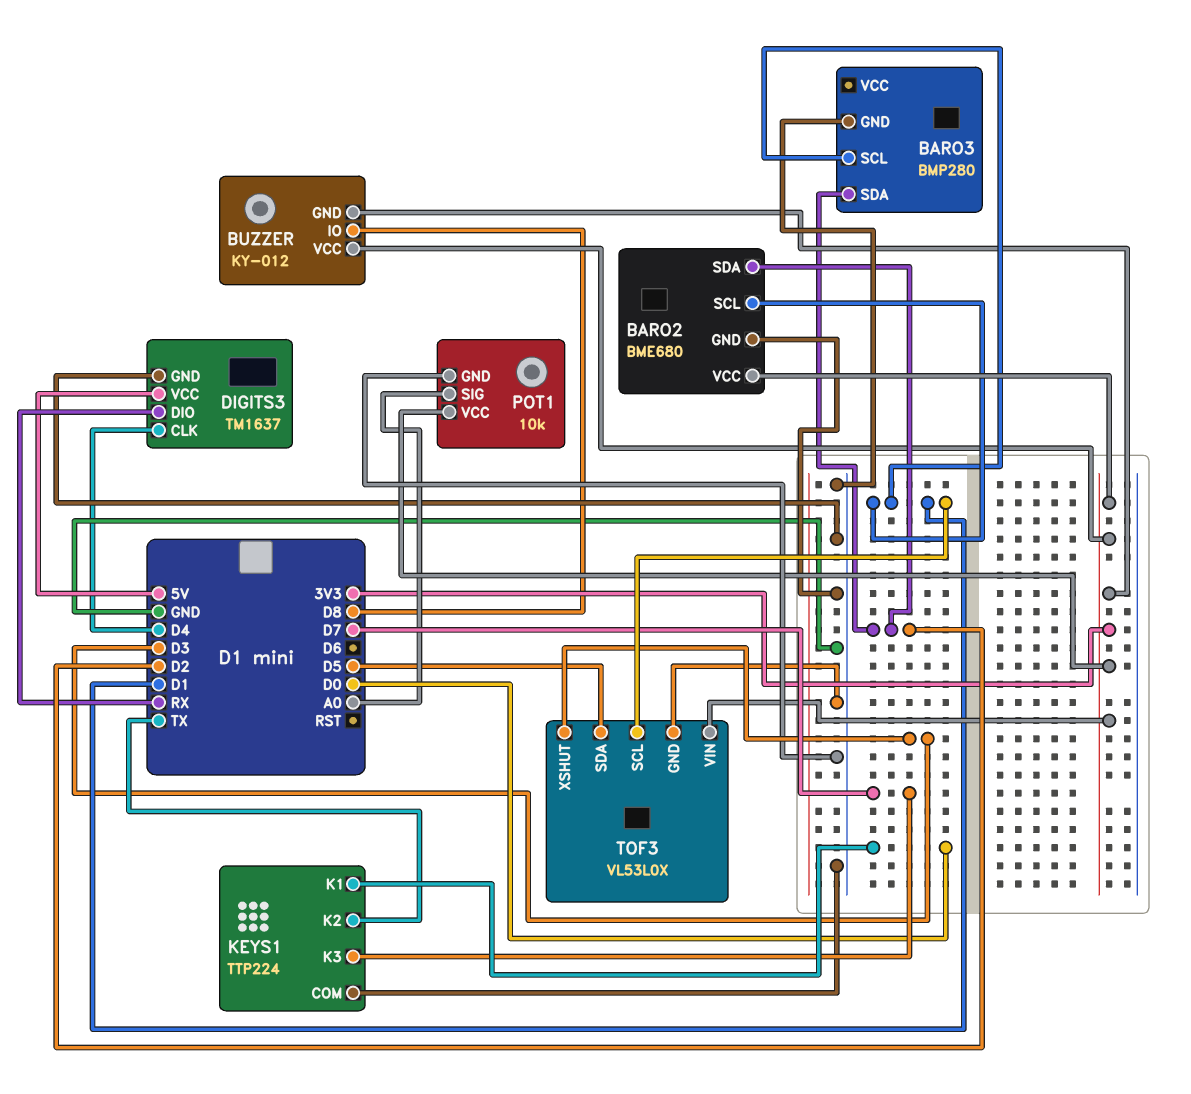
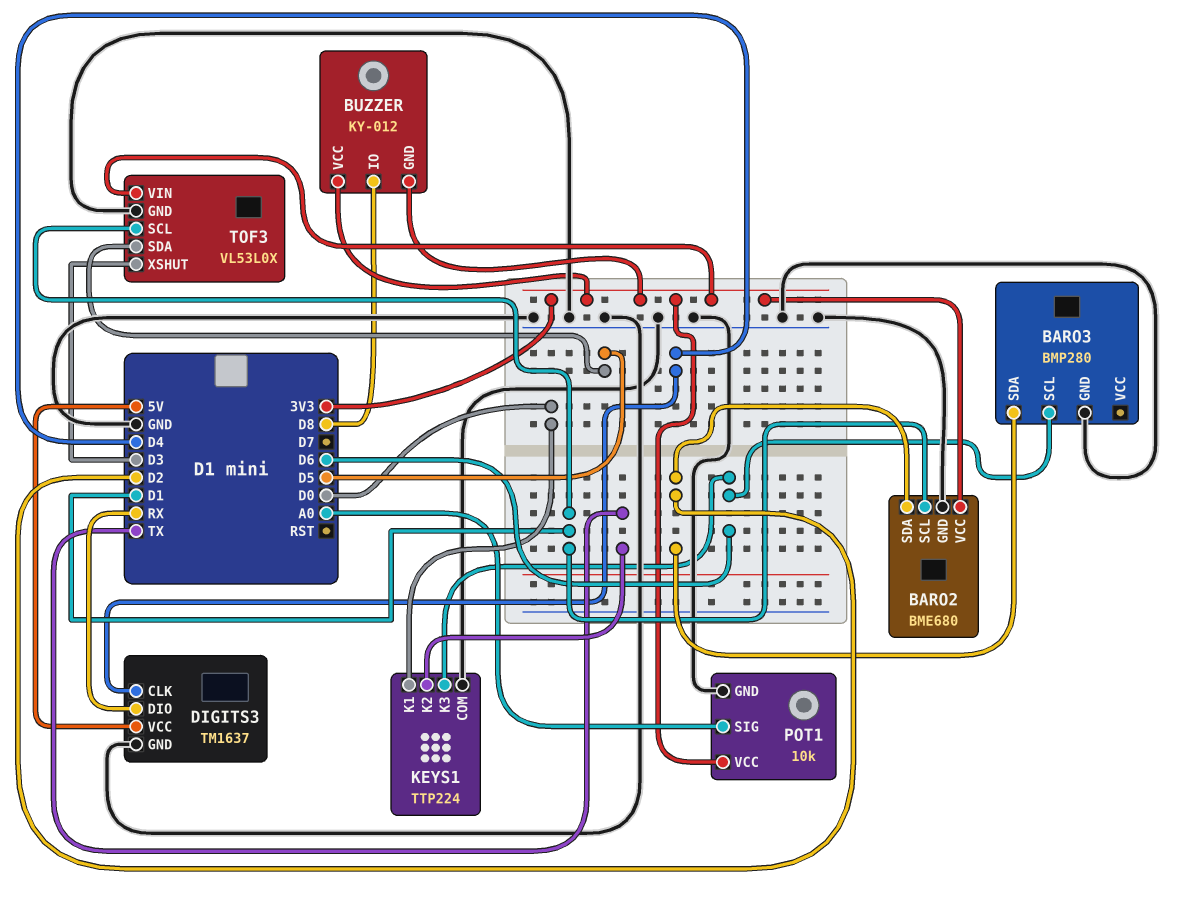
BARO3 pin SCL: D1 -> D6
KEYS1 pin K3: D7 -> D6

